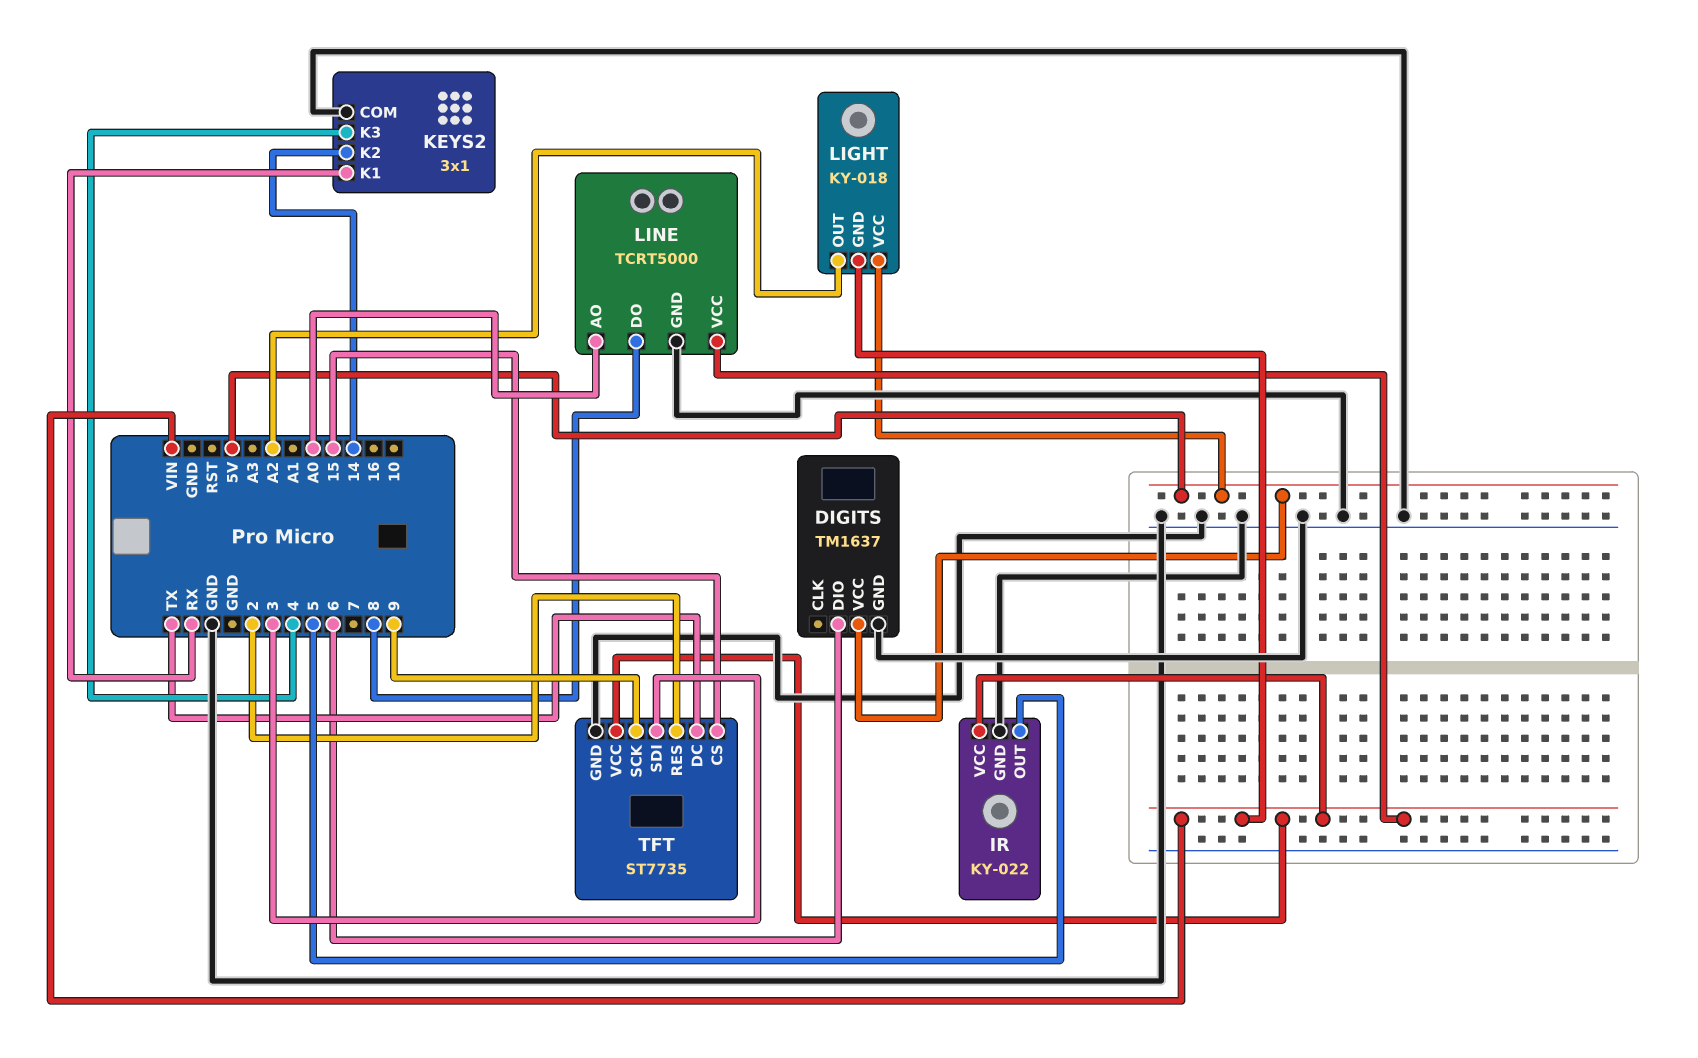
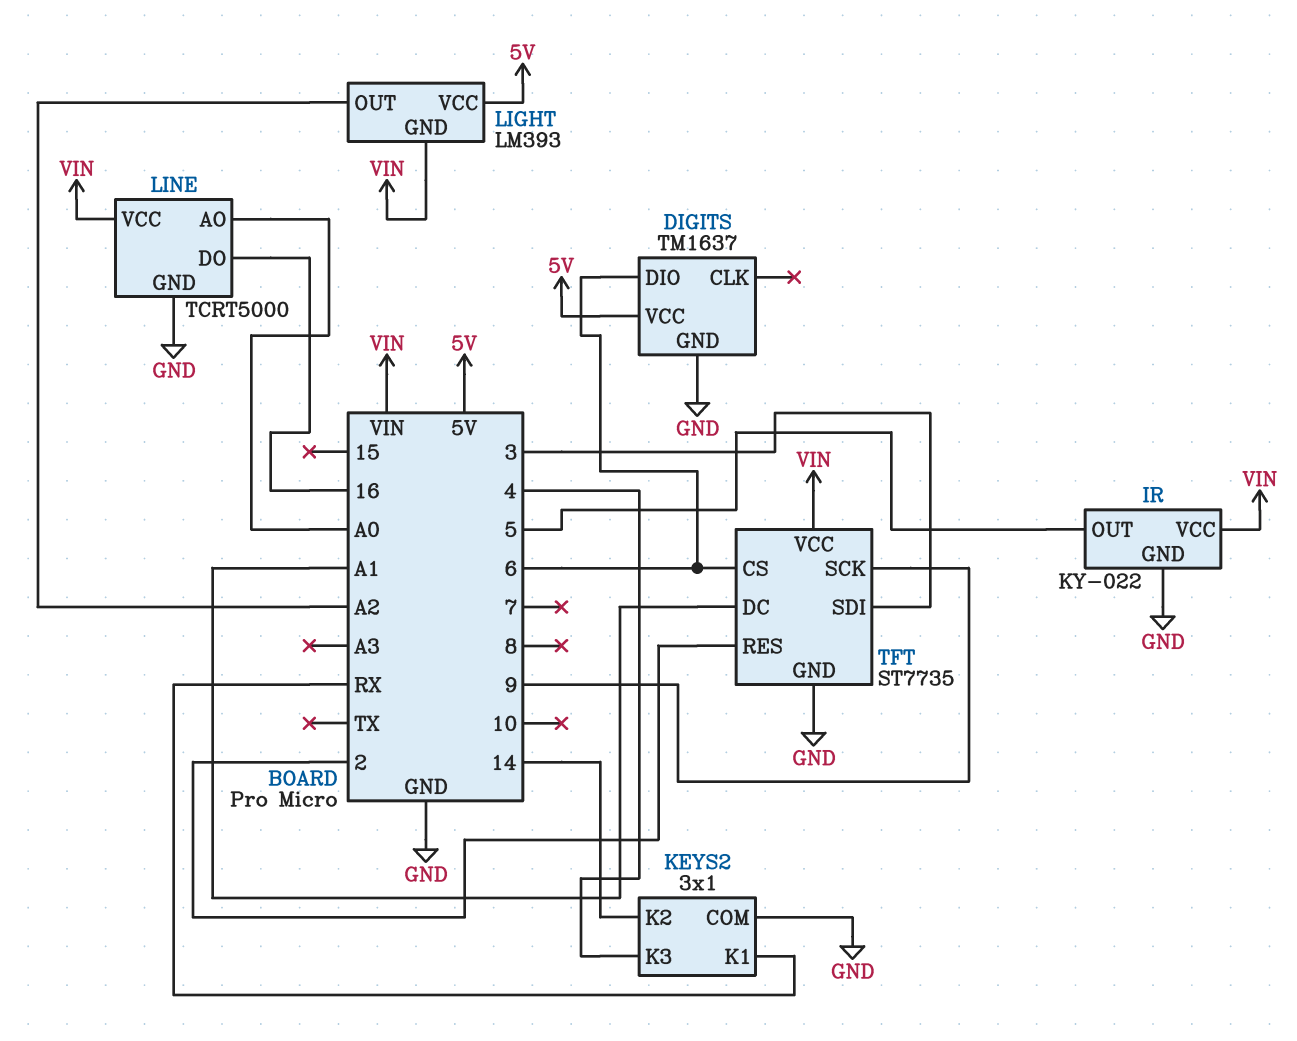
LIGHT: KY-018 -> LM393
LINE pin DO: 8 -> 16
TFT pin CS: 15 -> 6
TFT pin DC: TX -> A1

